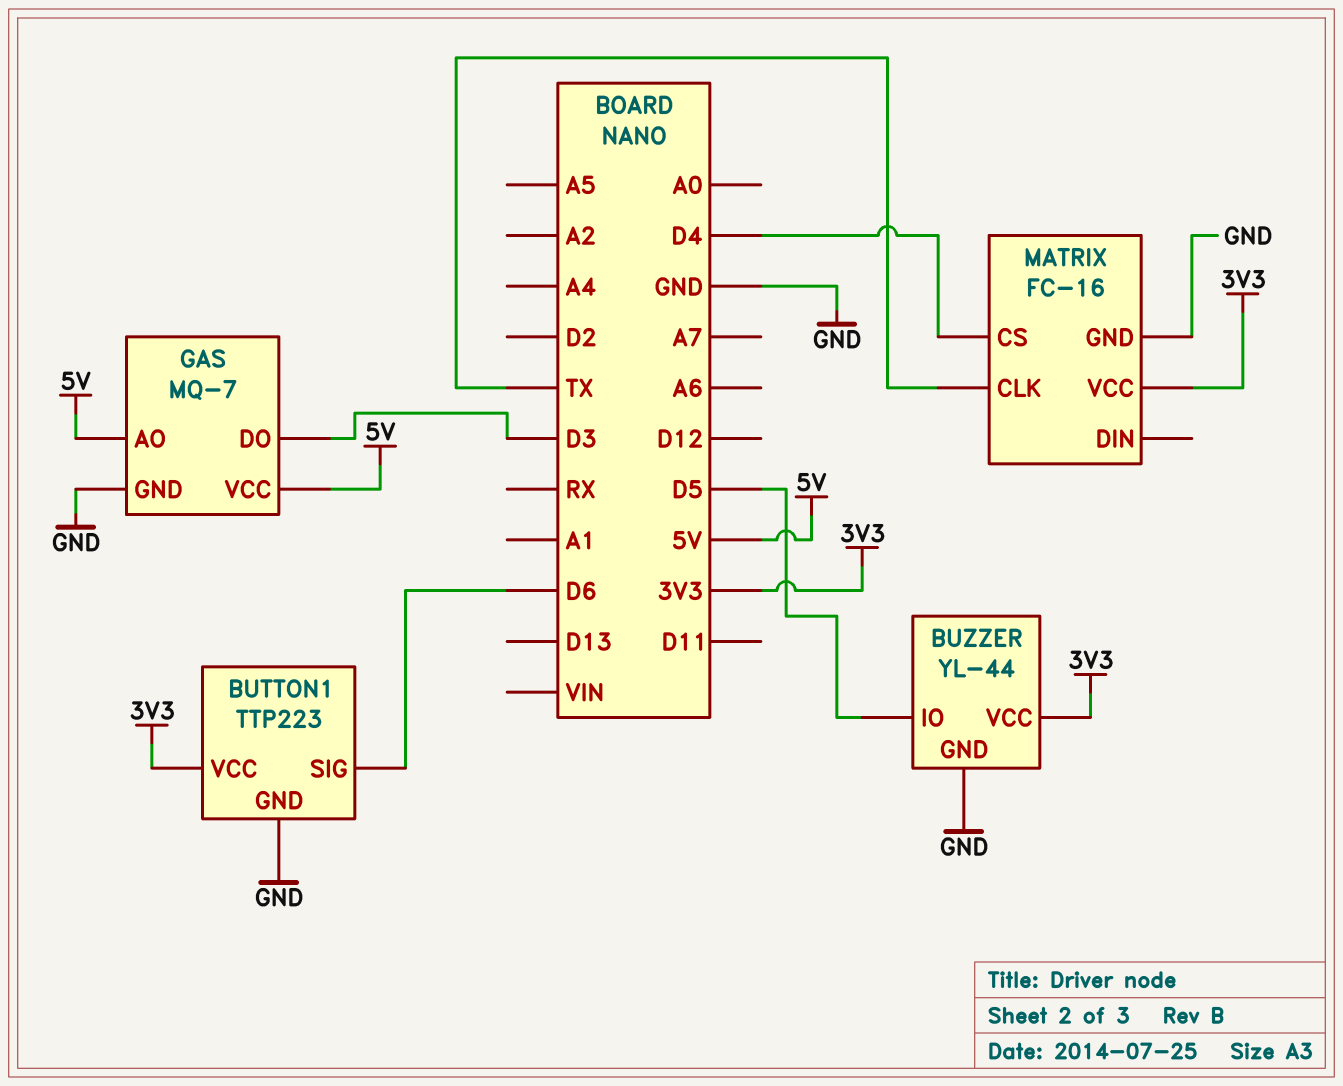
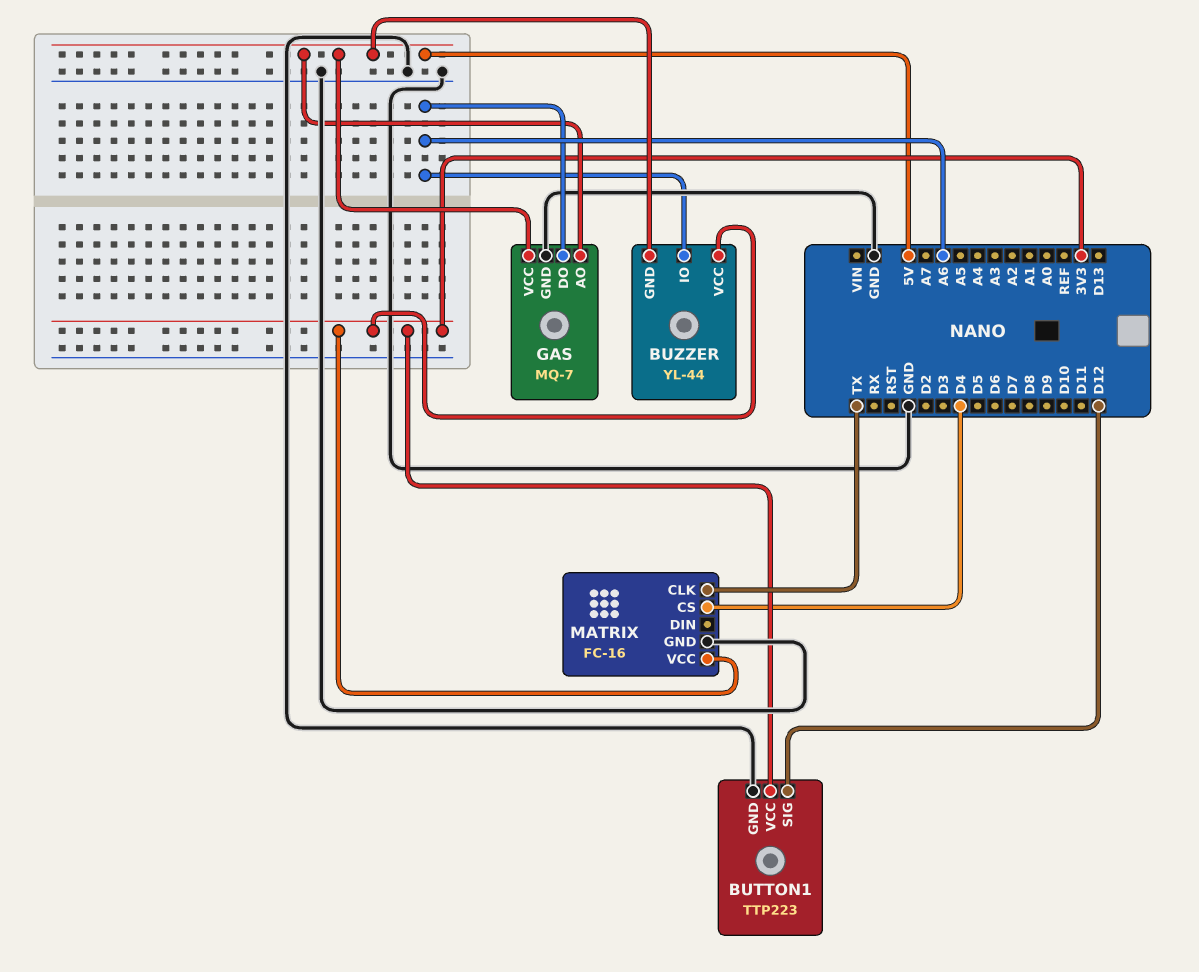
BUTTON1 pin SIG: D6 -> D12
BUZZER pin GND: GND -> 5V
BUZZER pin IO: D5 -> A6
GAS pin DO: D3 -> A6

